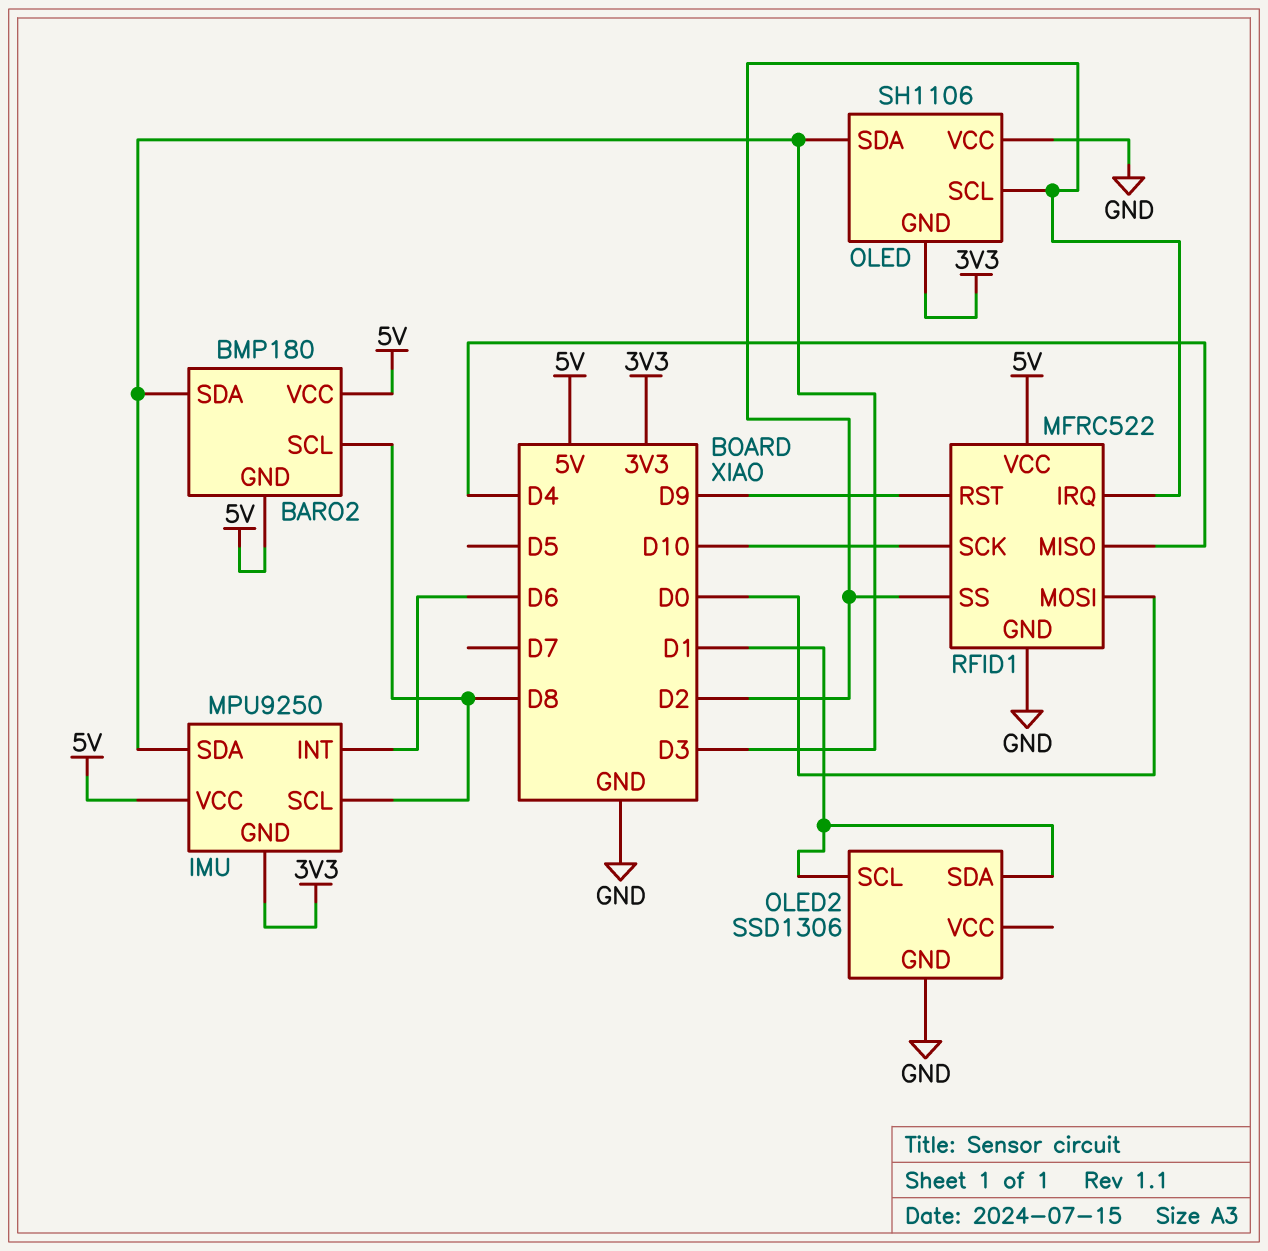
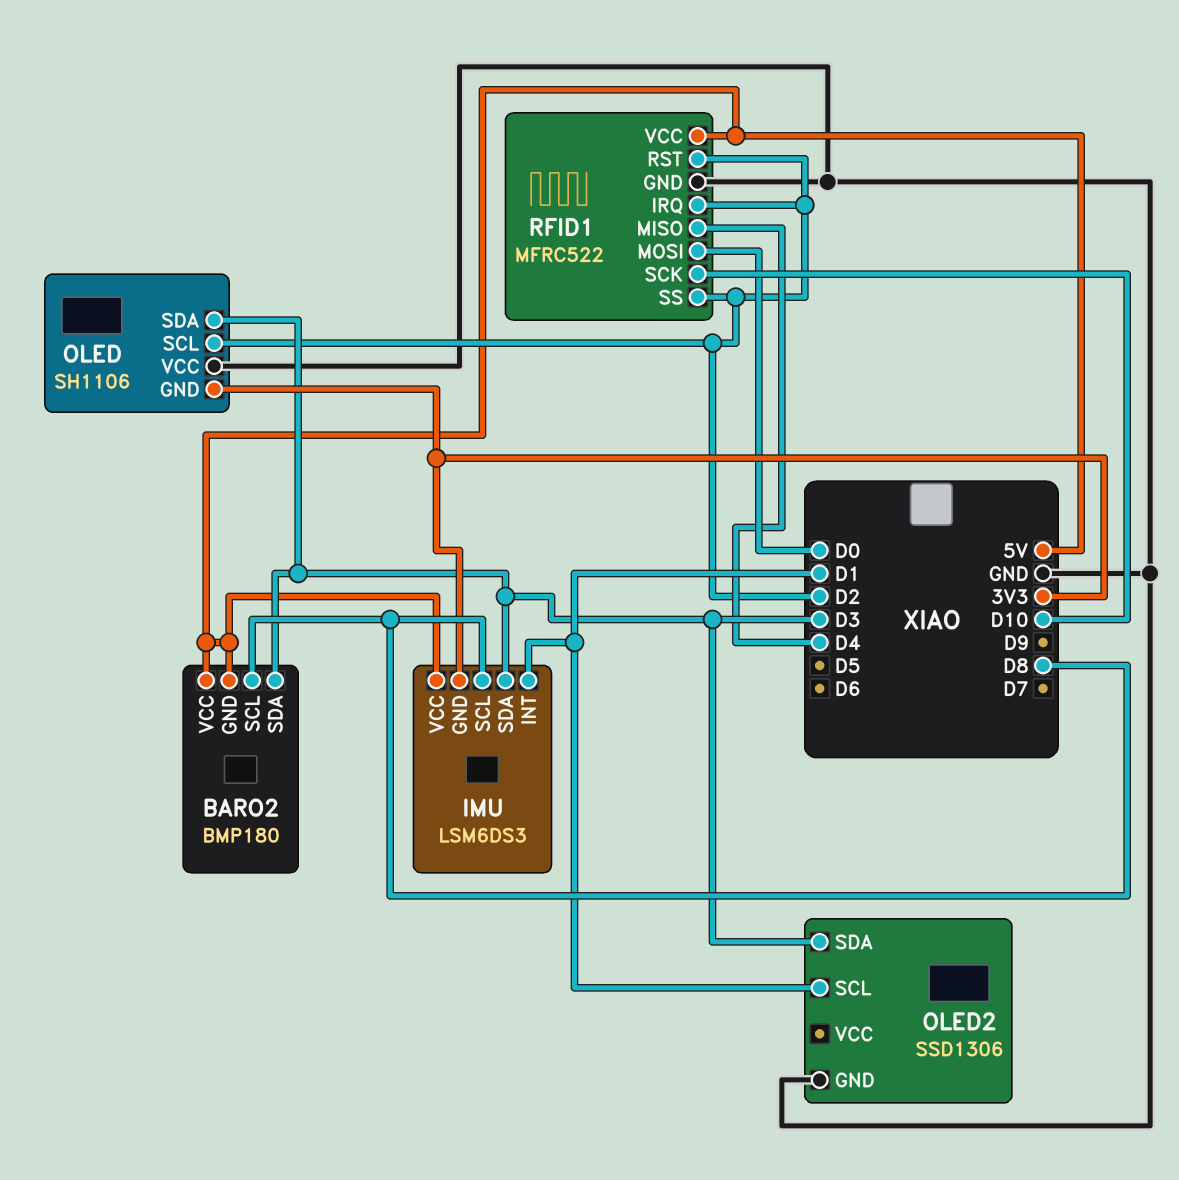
IMU: MPU9250 -> LSM6DS3
IMU pin INT: D6 -> D1
OLED2 pin SDA: D1 -> D3
RFID1 pin RST: D9 -> D2

